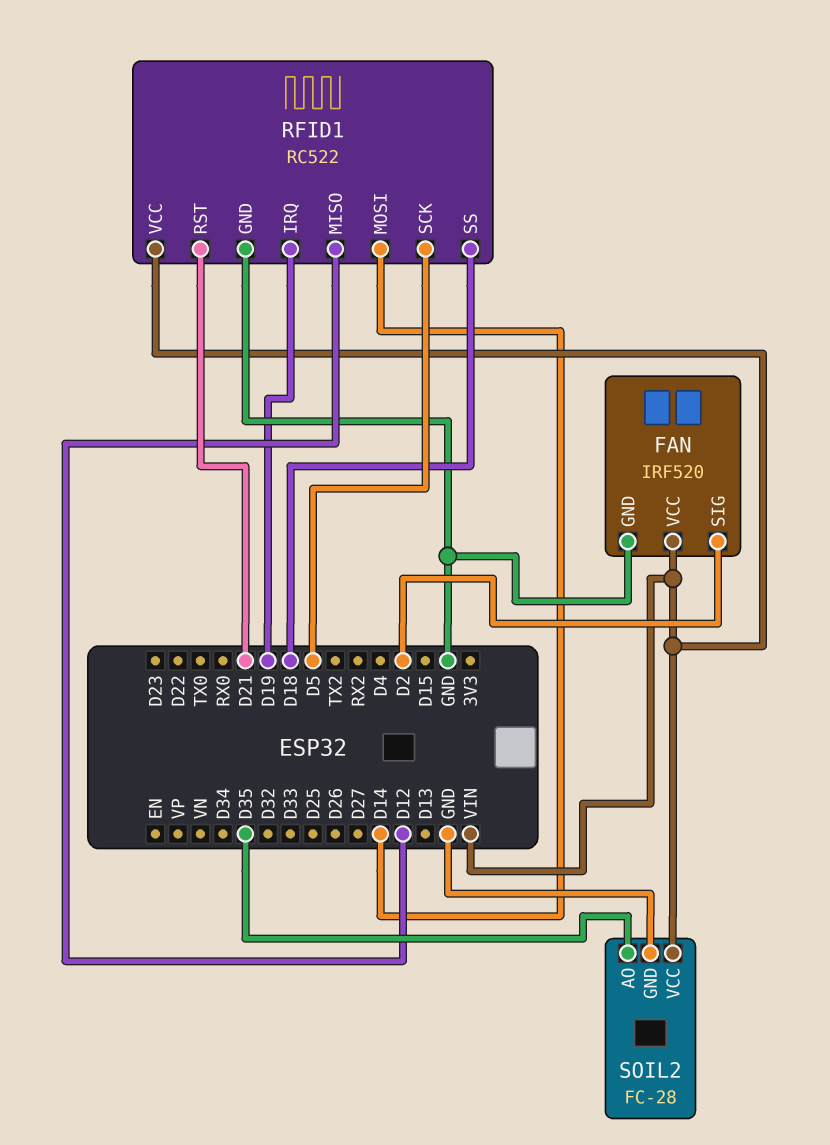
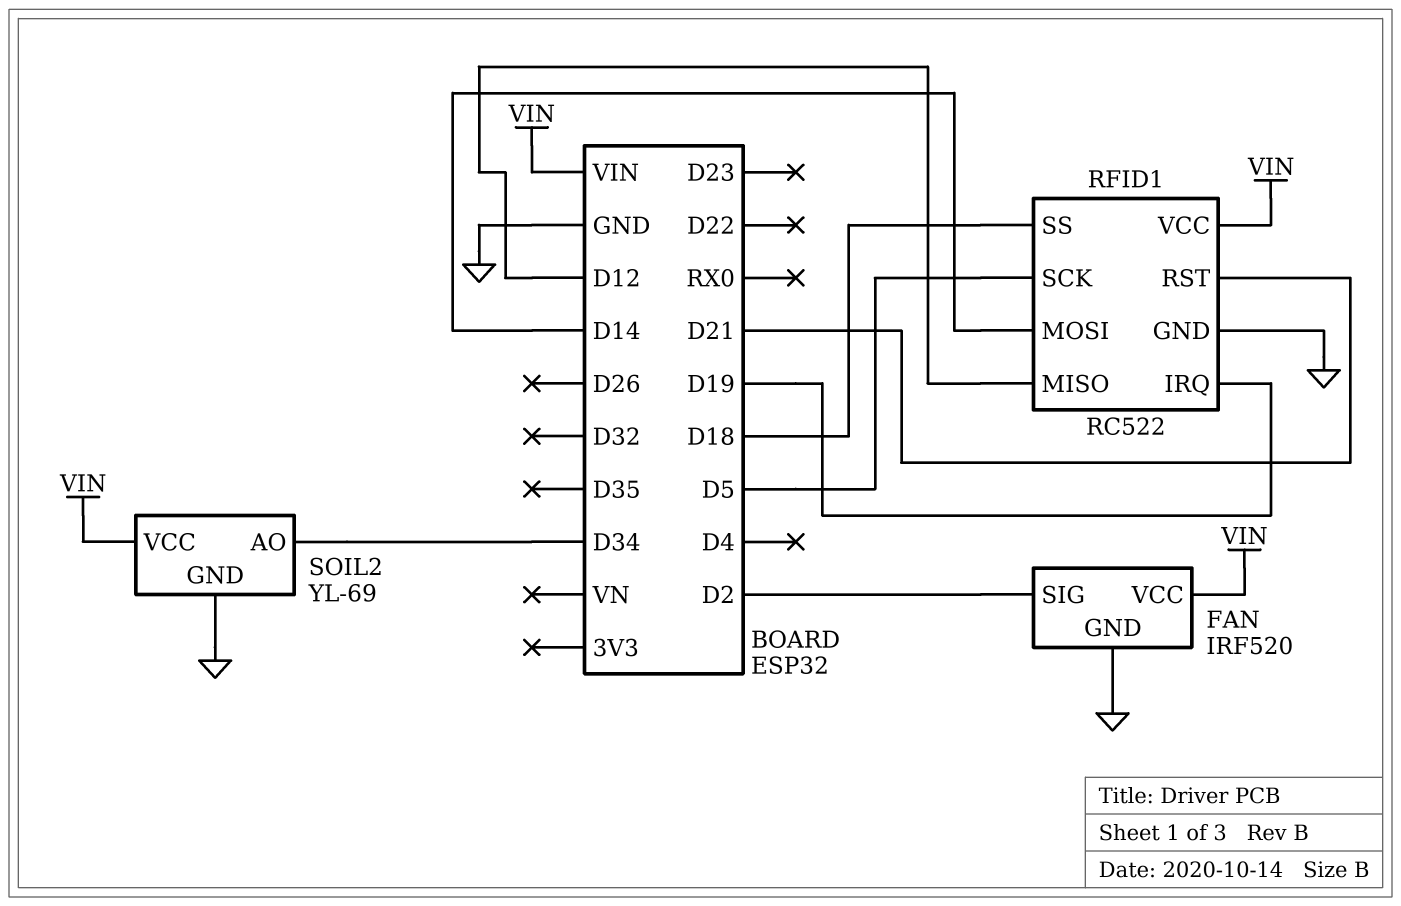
SOIL2: FC-28 -> YL-69
SOIL2 pin AO: D35 -> D34

